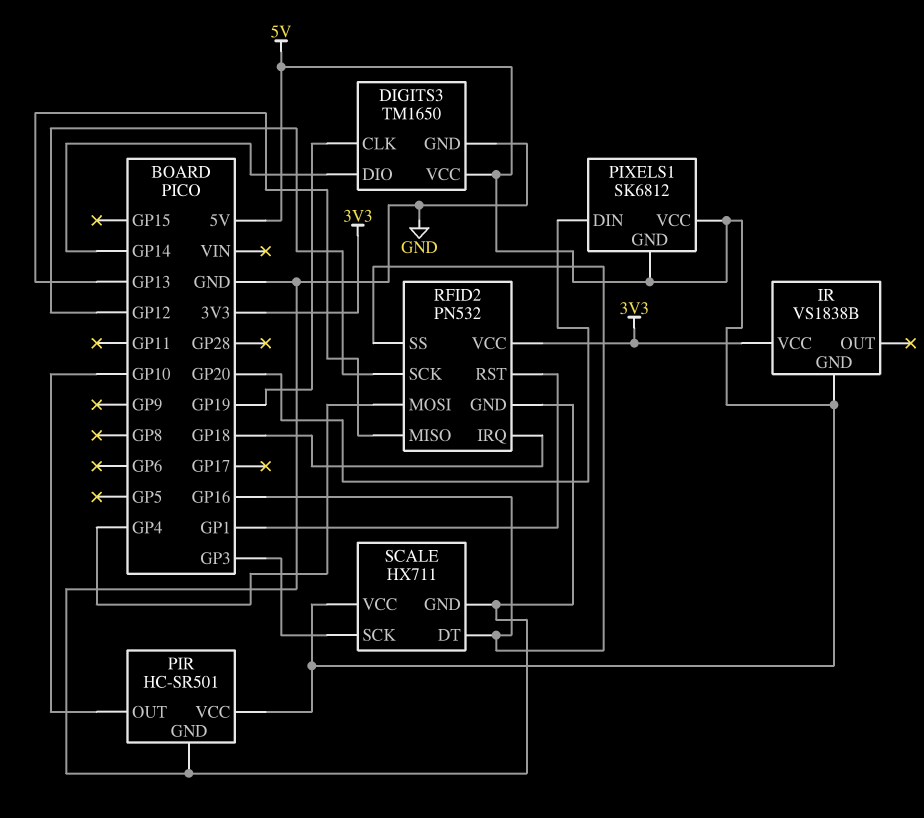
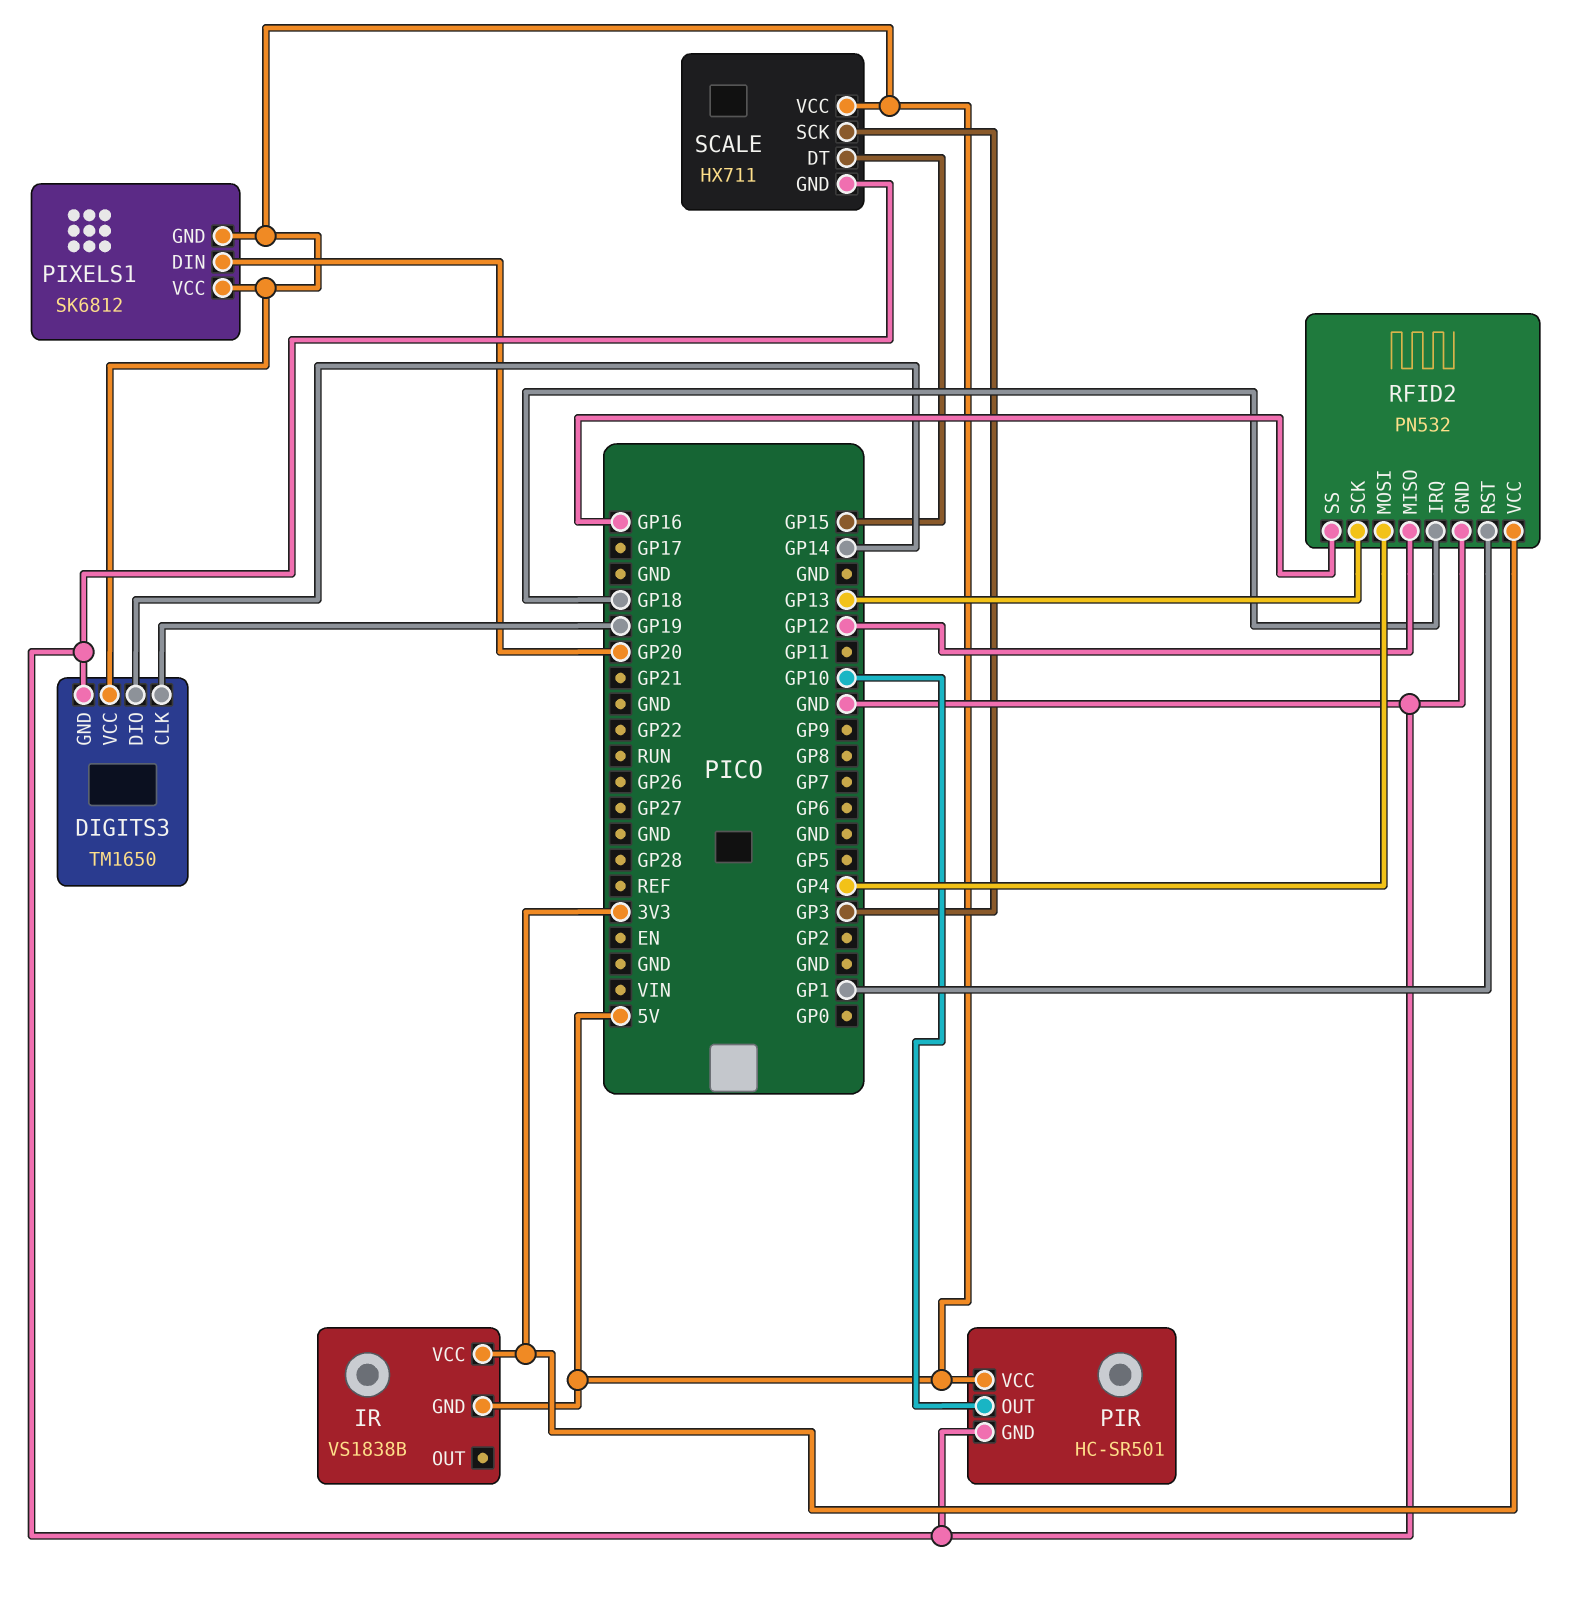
RFID2 pin MISO: GP13 -> GP12
RFID2 pin SCK: GP12 -> GP13
SCALE pin DT: GP16 -> GP15

